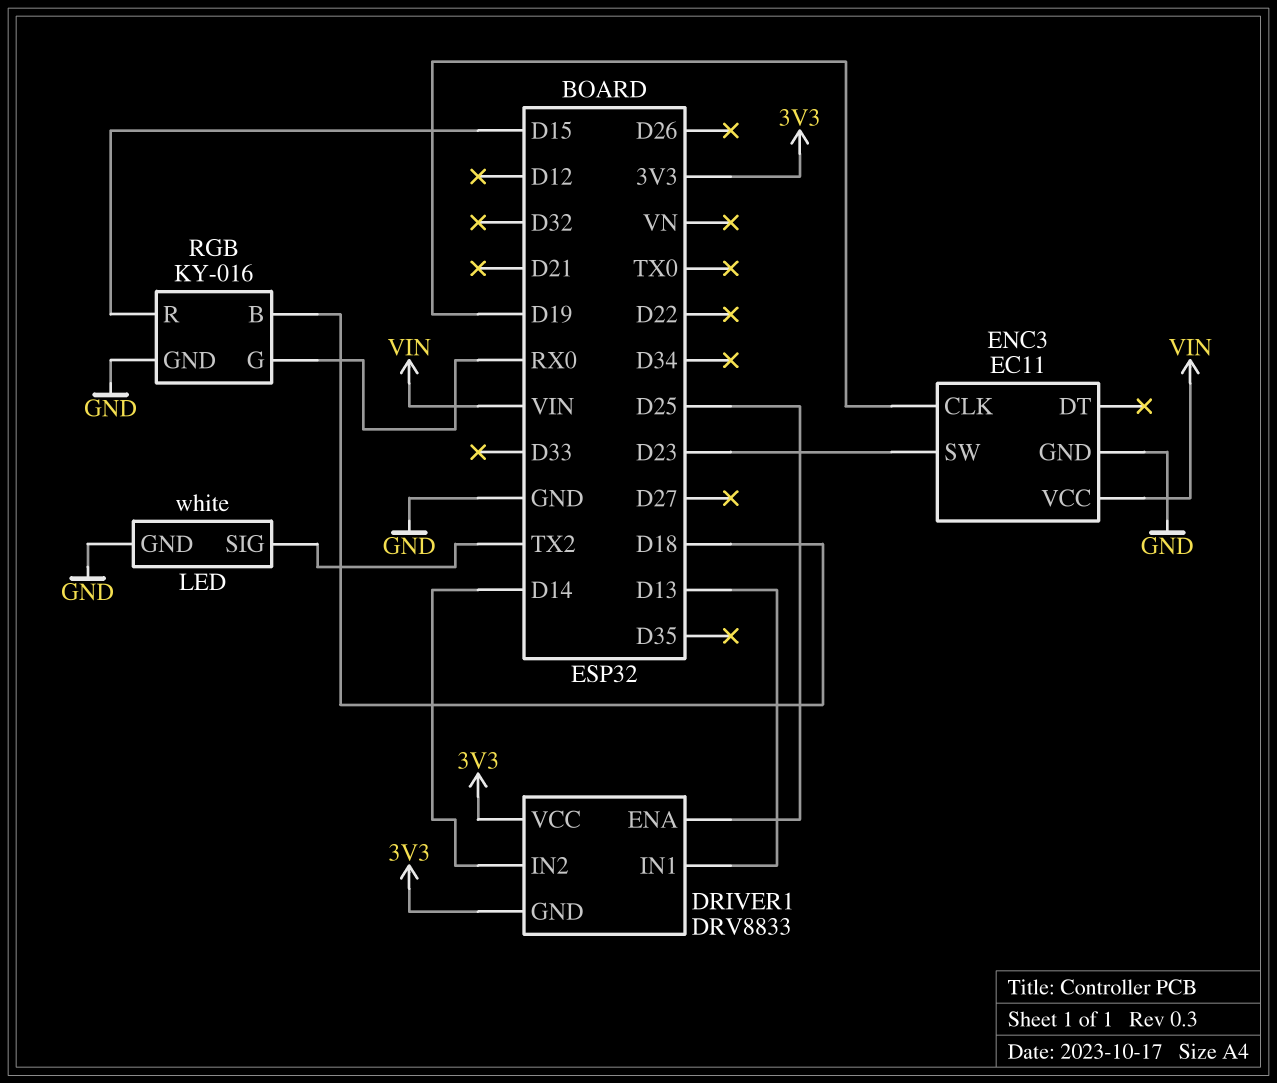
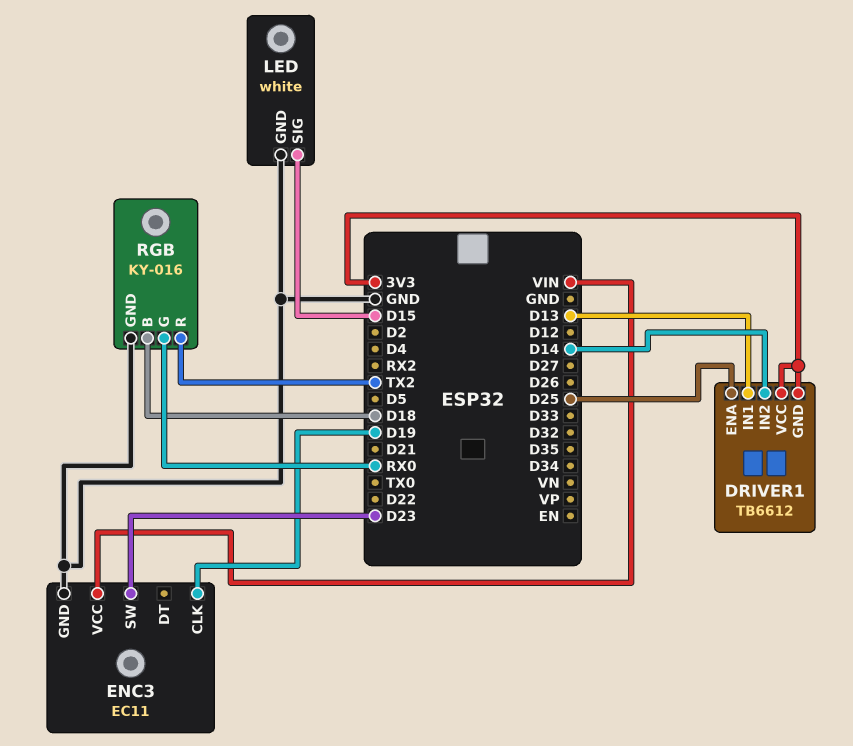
DRIVER1: DRV8833 -> TB6612
LED pin SIG: TX2 -> D15
RGB pin R: D15 -> TX2

